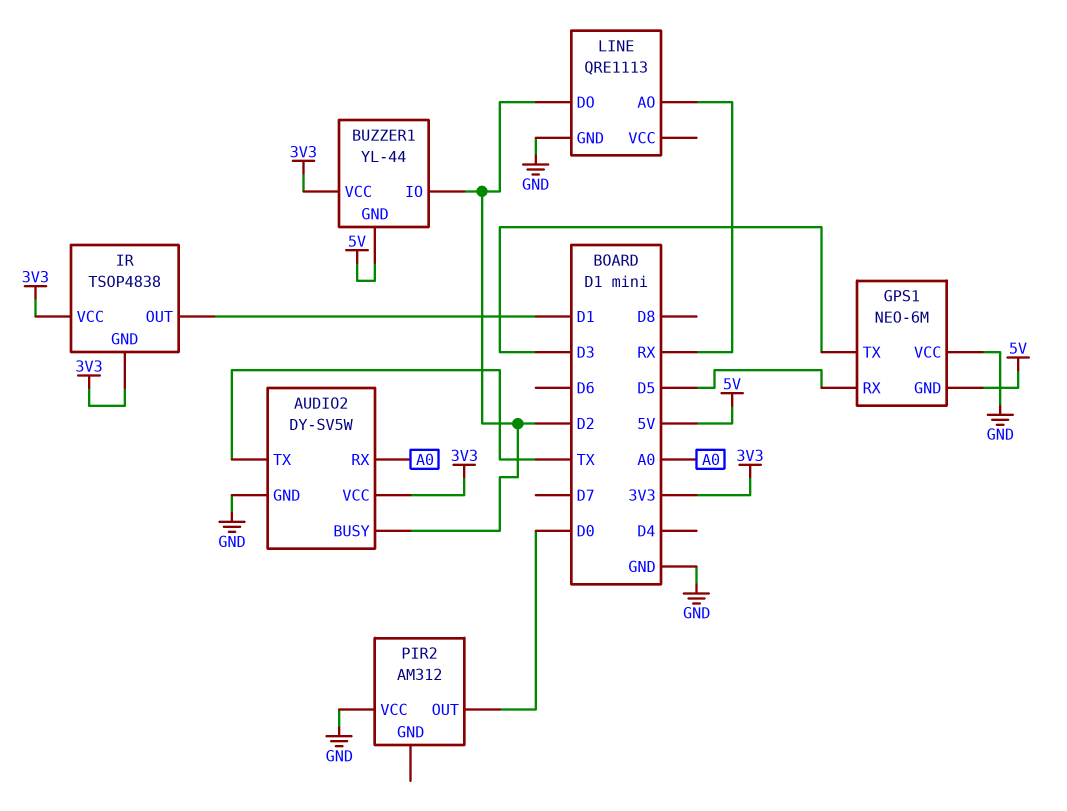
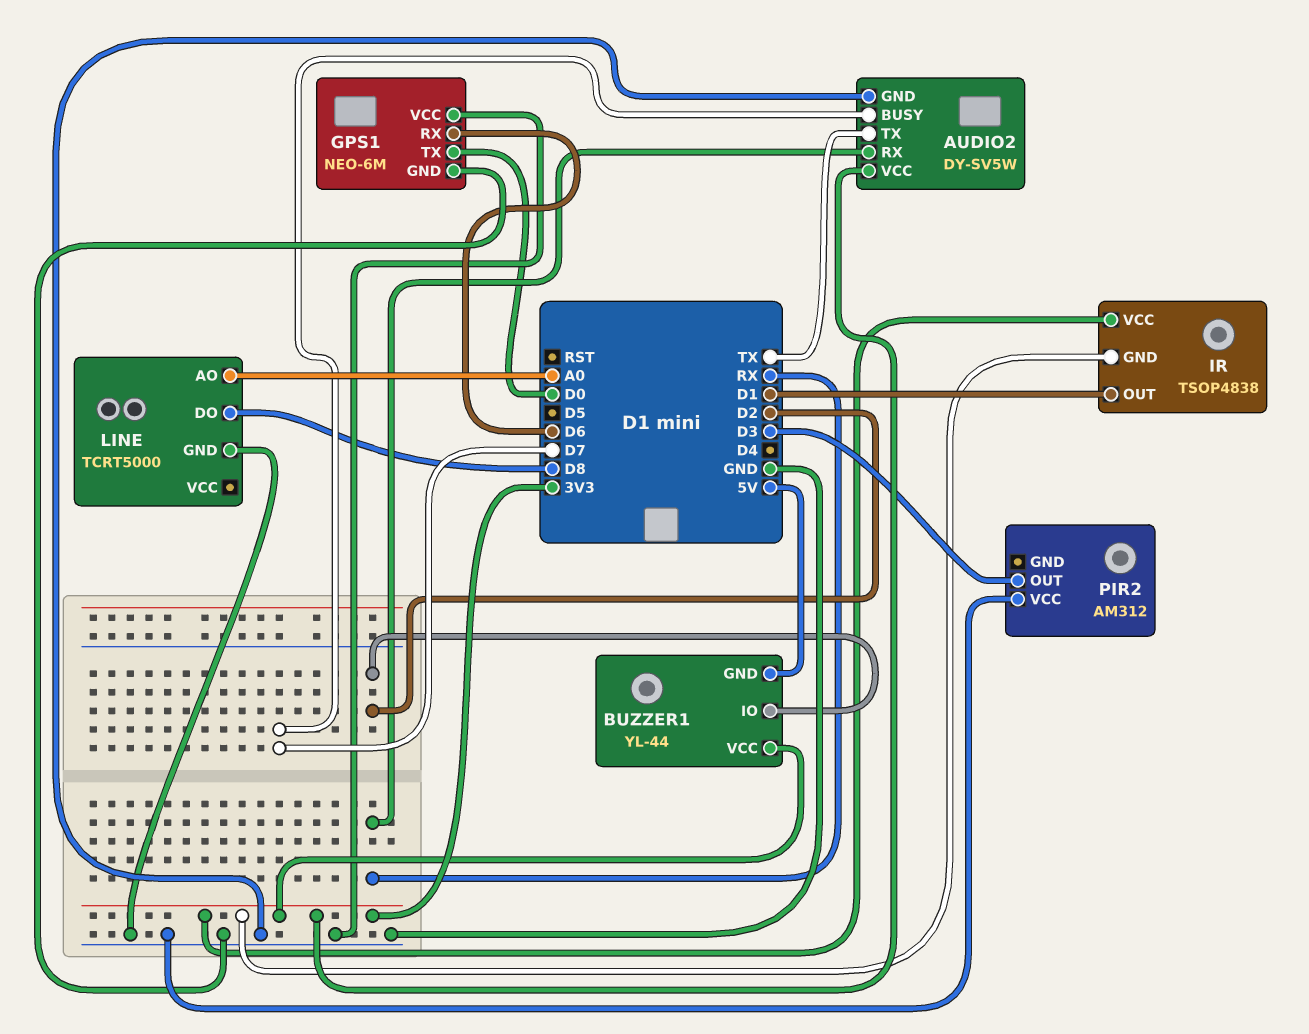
AUDIO2 pin BUSY: D2 -> D7
AUDIO2 pin RX: A0 -> RX
GPS1 pin GND: 5V -> GND
GPS1 pin RX: D5 -> D6
GPS1 pin TX: D3 -> D0
LINE: QRE1113 -> TCRT5000
LINE pin AO: RX -> A0
LINE pin DO: D2 -> D8
PIR2 pin OUT: D0 -> D3

